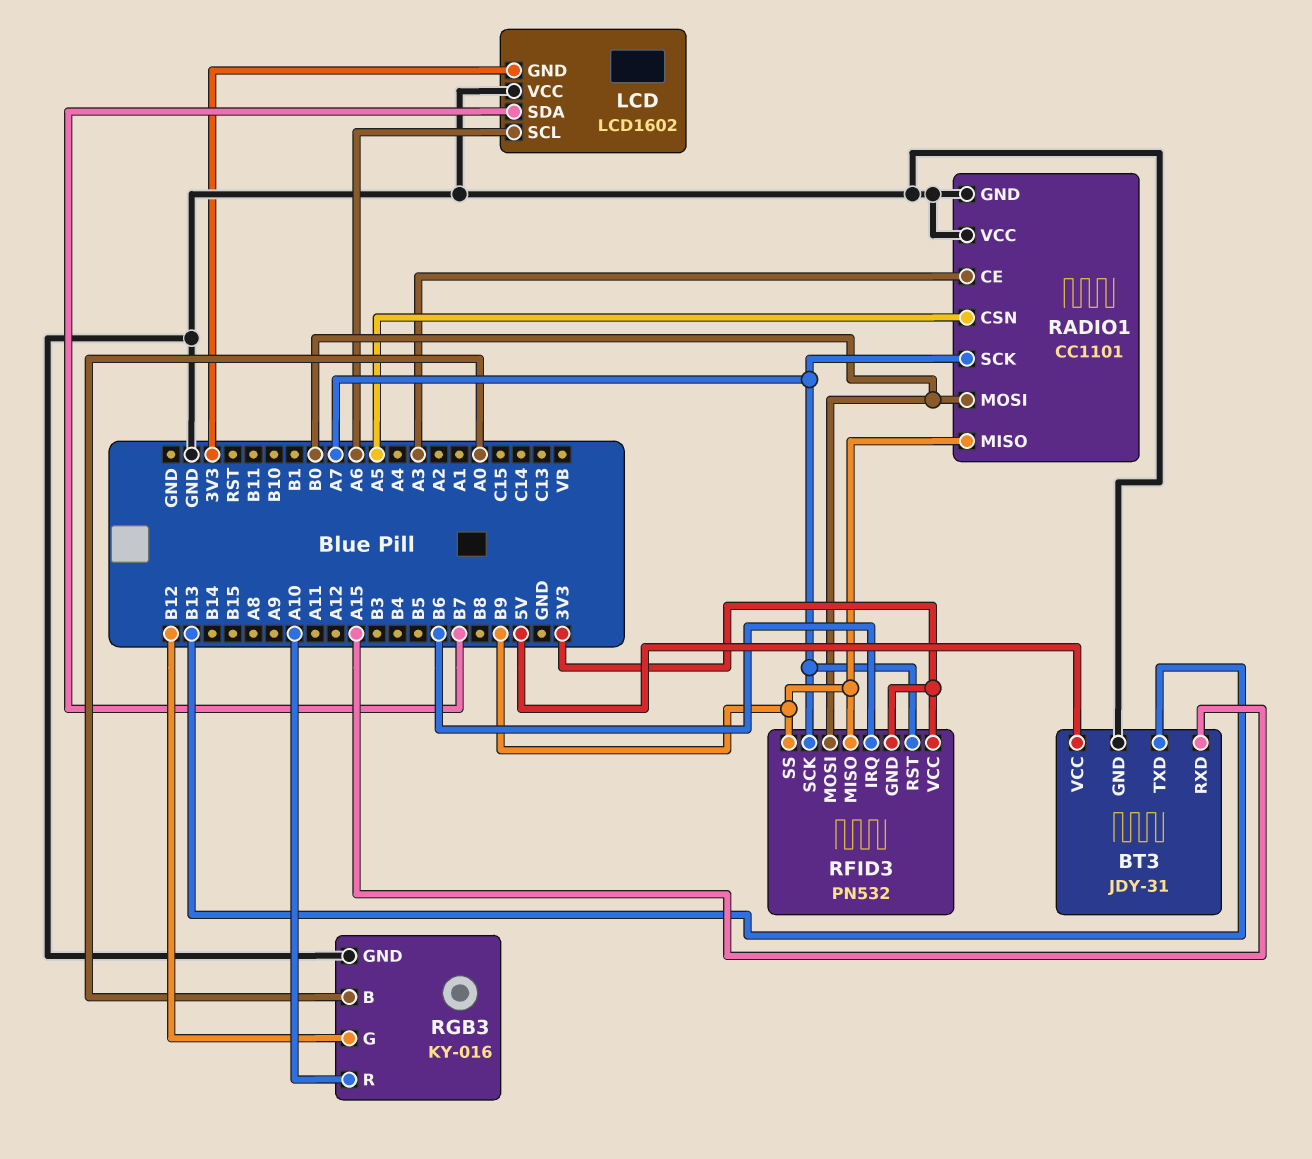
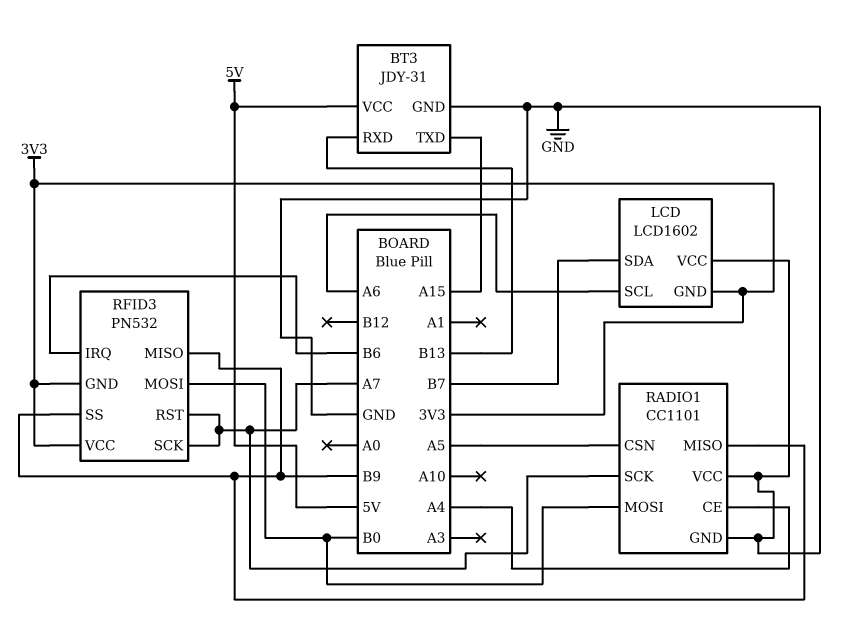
BT3 pin RXD: A15 -> B13
BT3 pin TXD: B13 -> A15
RADIO1 pin CE: A3 -> A4
RGB3: KY-016 -> none
RGB3 pin B: A0 -> none
RGB3 pin G: B12 -> none
RGB3 pin GND: GND -> none
RGB3 pin R: A10 -> none

